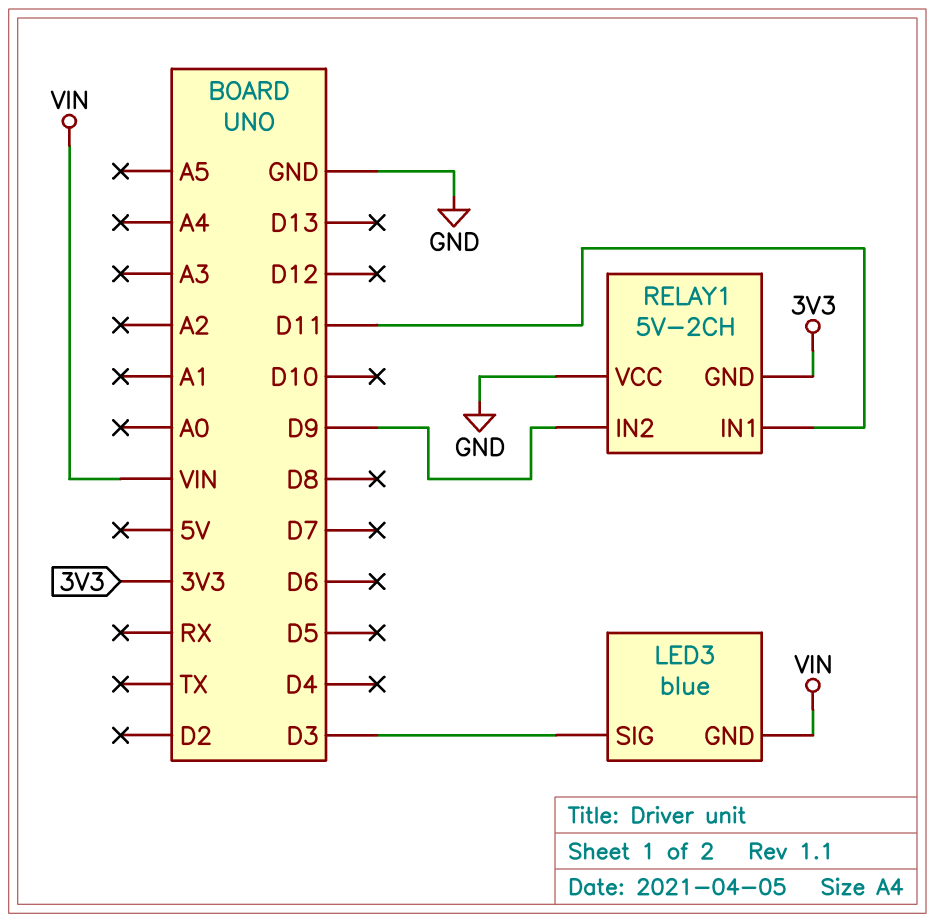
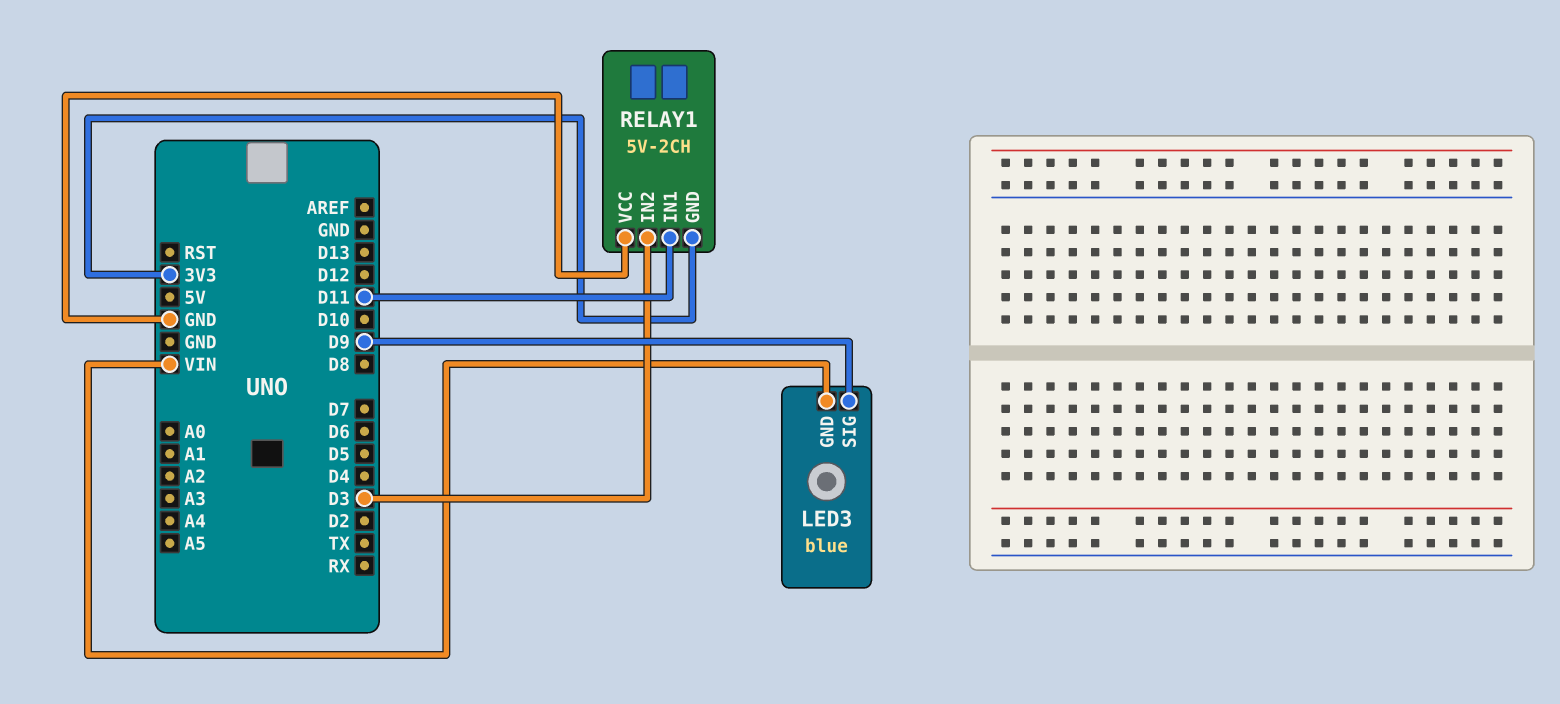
LED3 pin SIG: D3 -> D9
RELAY1 pin IN2: D9 -> D3

